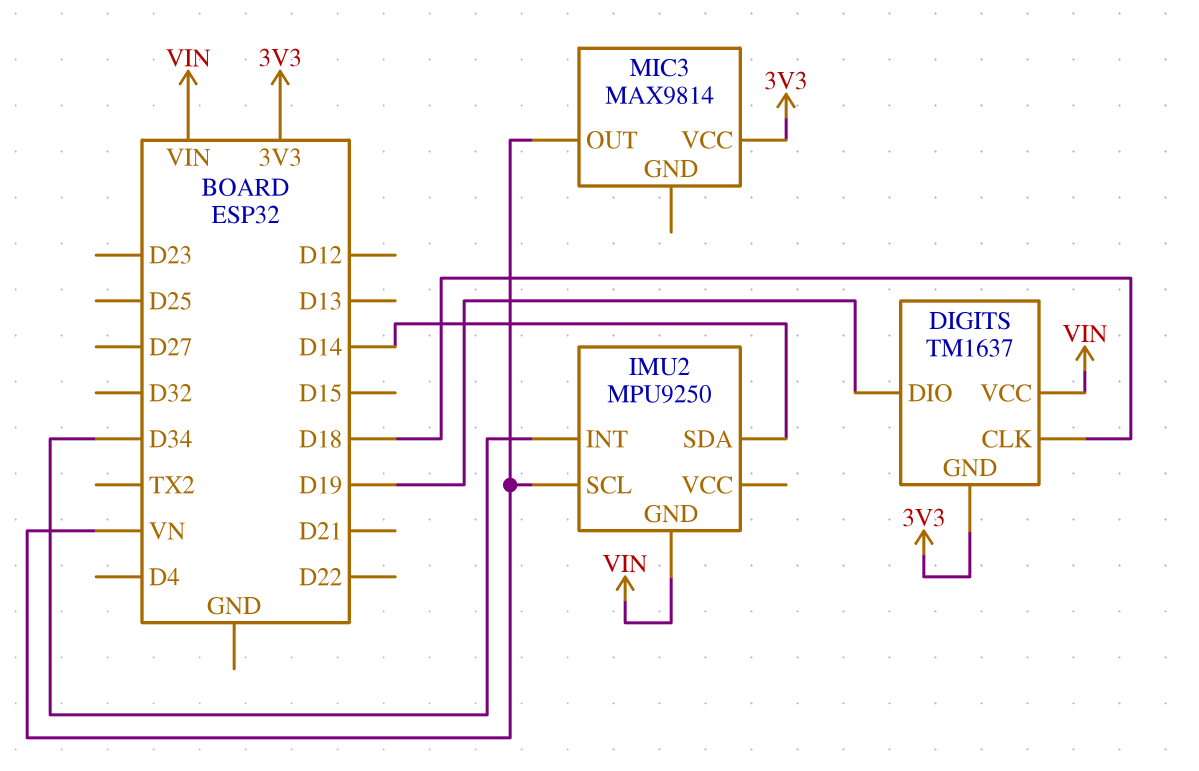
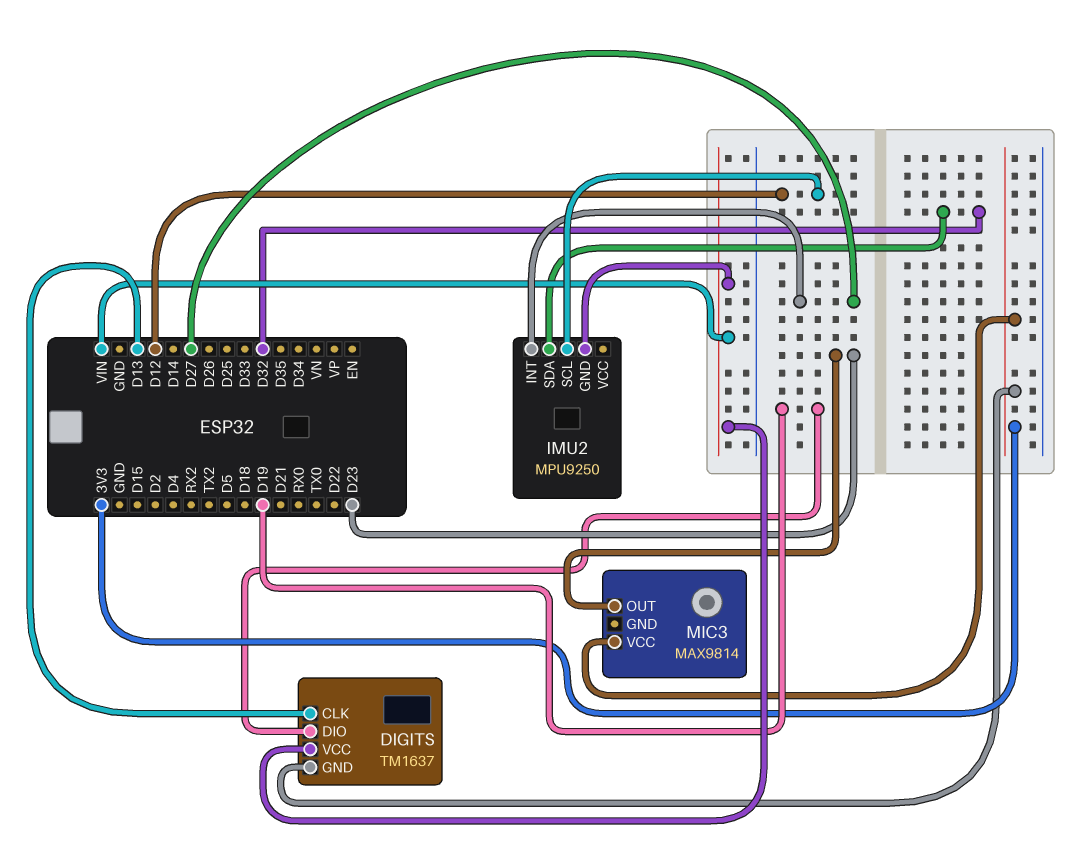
DIGITS pin CLK: D18 -> D13
IMU2 pin INT: D34 -> D27
IMU2 pin SCL: VN -> D12
IMU2 pin SDA: D14 -> D32
MIC3 pin OUT: VN -> D23

